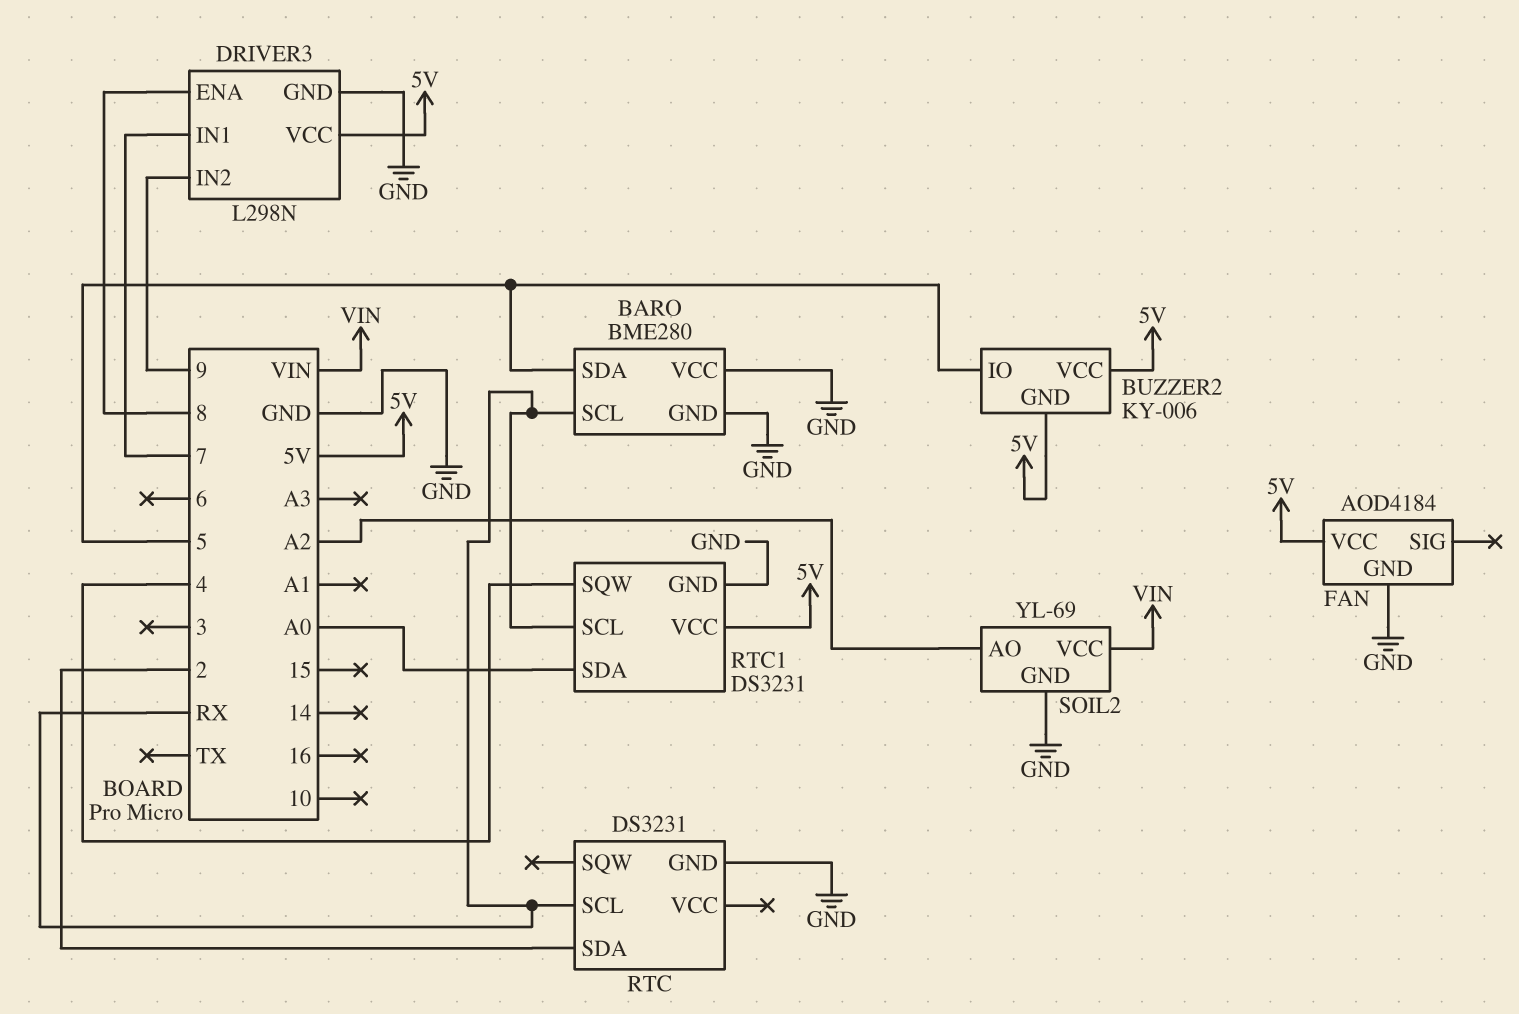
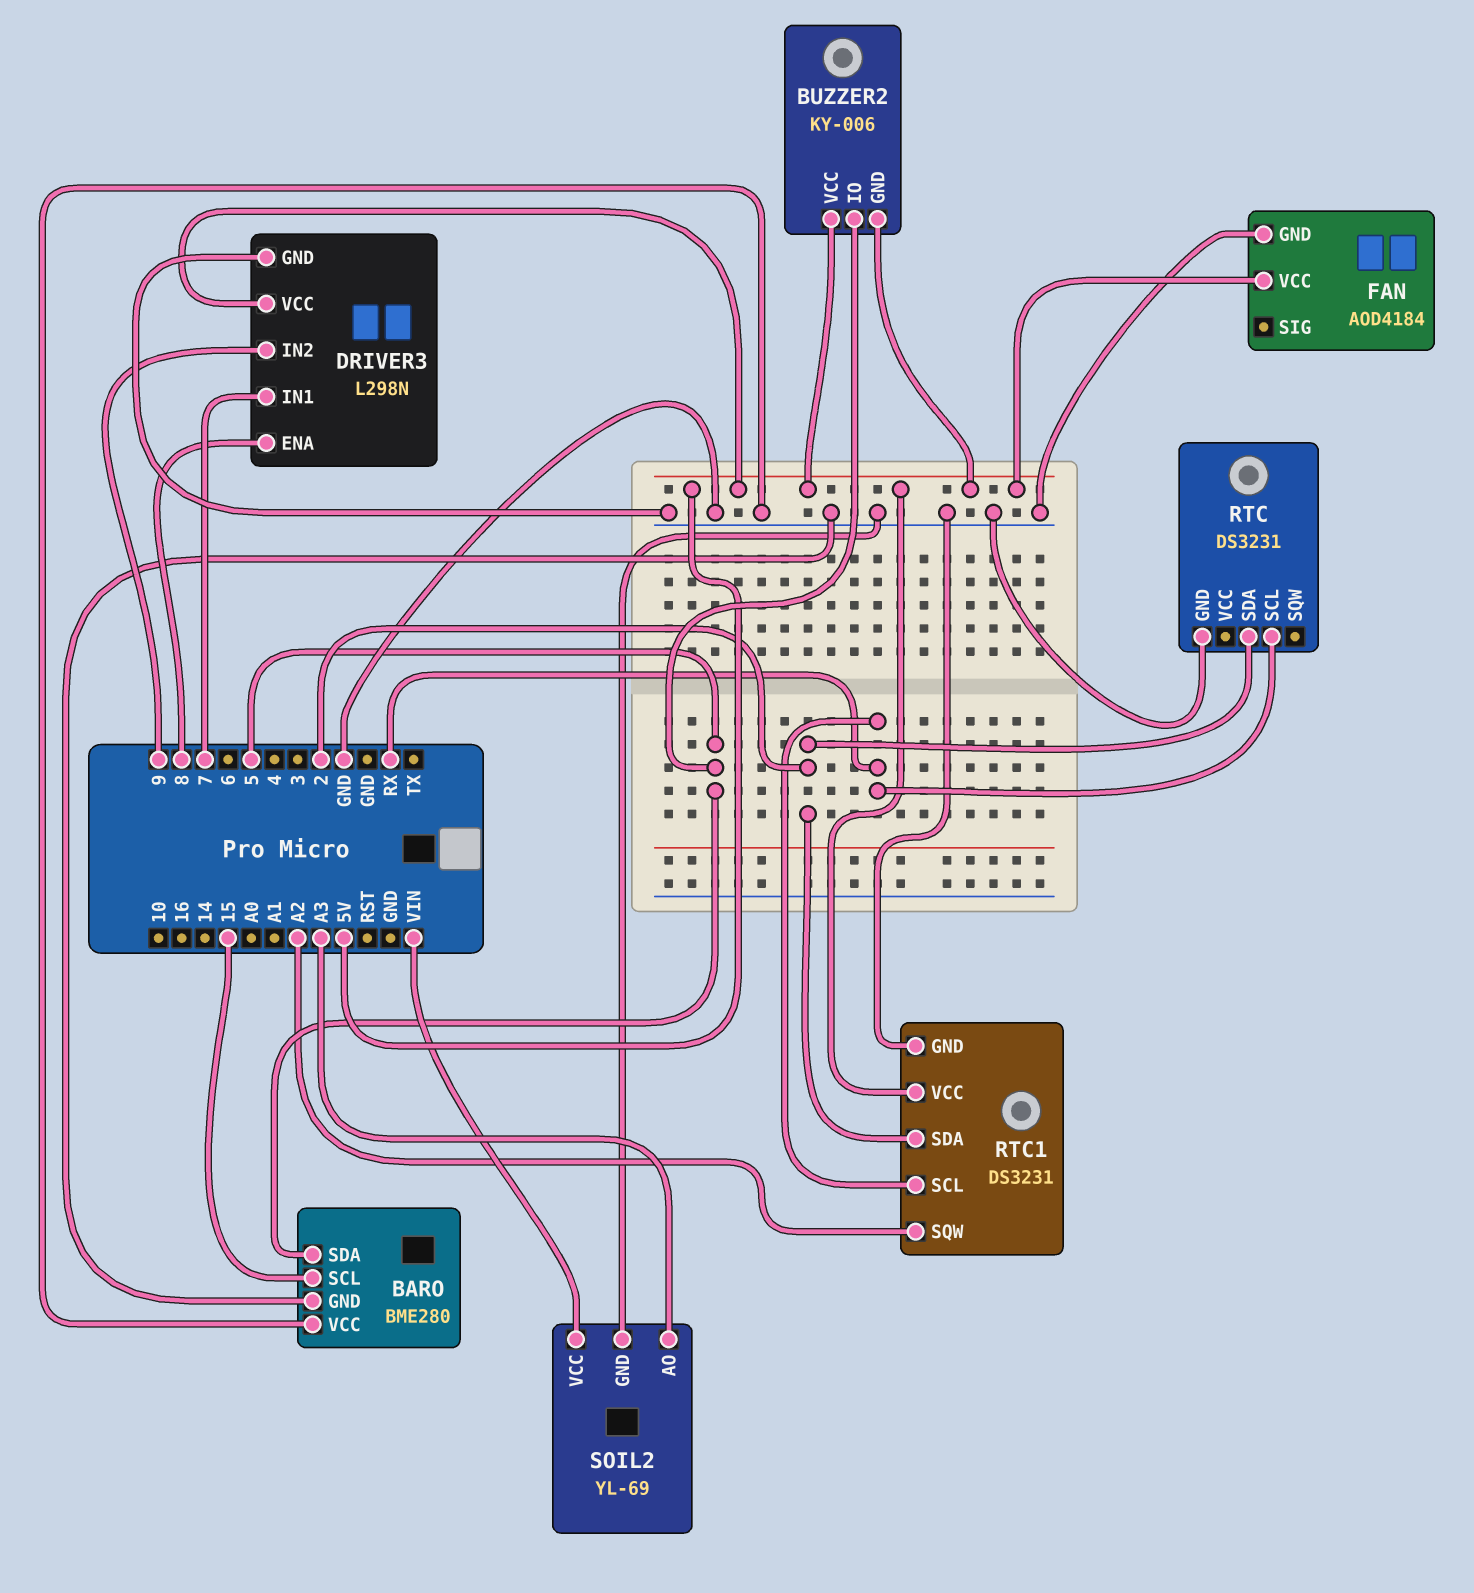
BARO pin SCL: RX -> 15
RTC1 pin SDA: A0 -> 2
RTC1 pin SQW: 4 -> A2
SOIL2 pin AO: A2 -> A3

